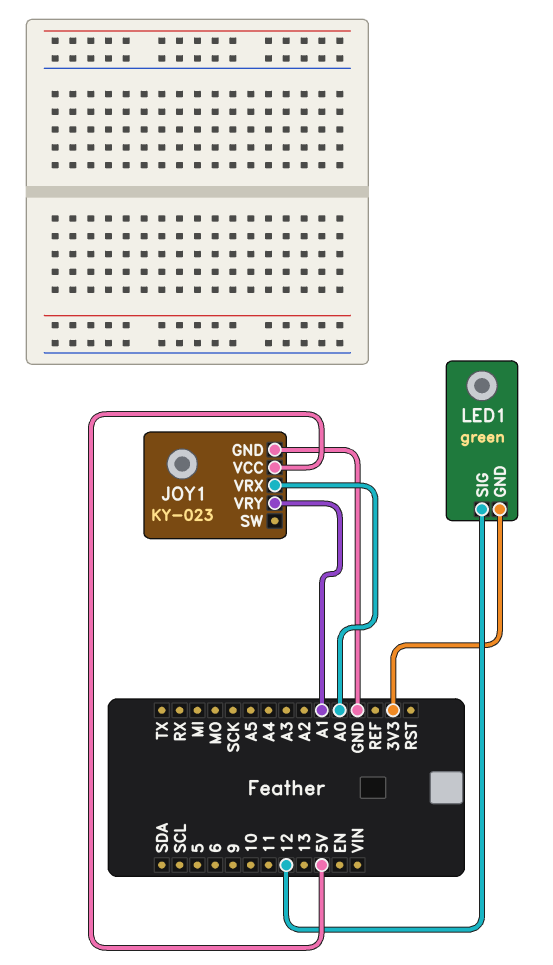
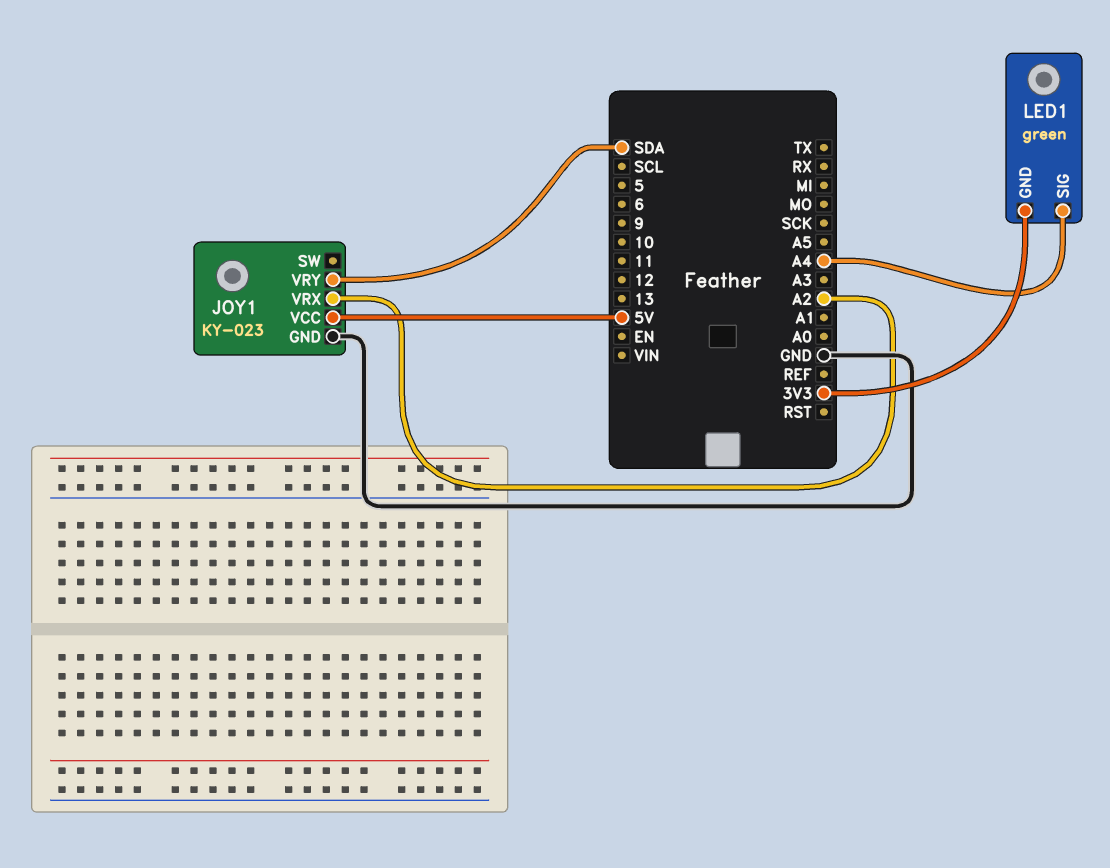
JOY1 pin VRX: A0 -> A2
JOY1 pin VRY: A1 -> SDA
LED1 pin SIG: 12 -> A4

